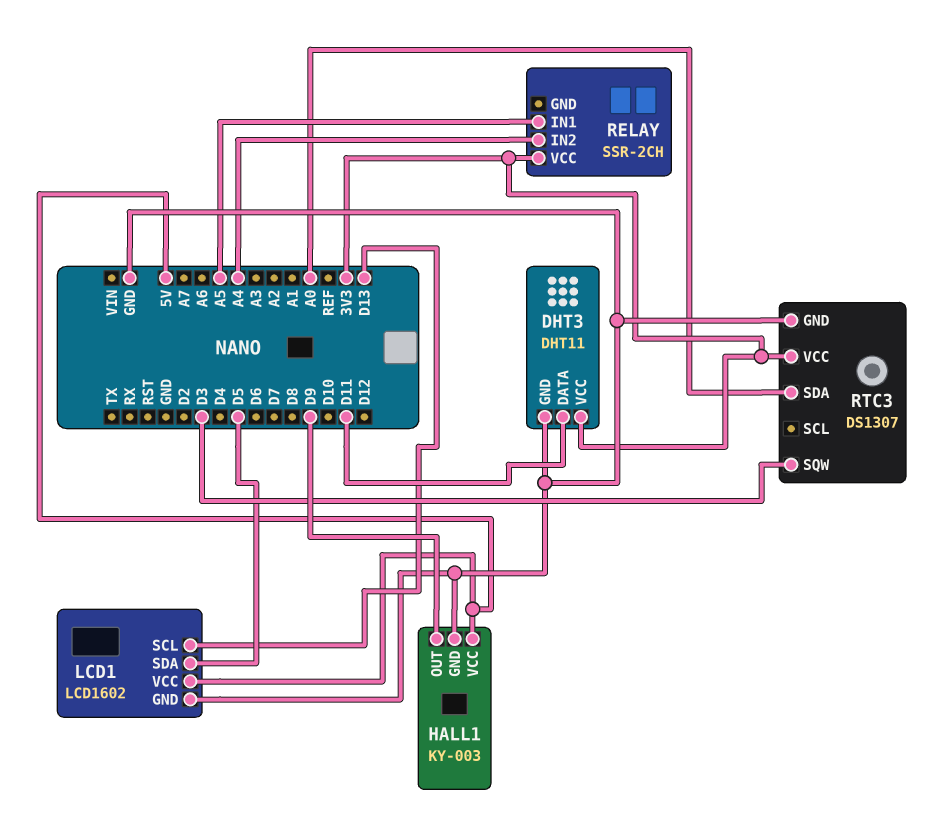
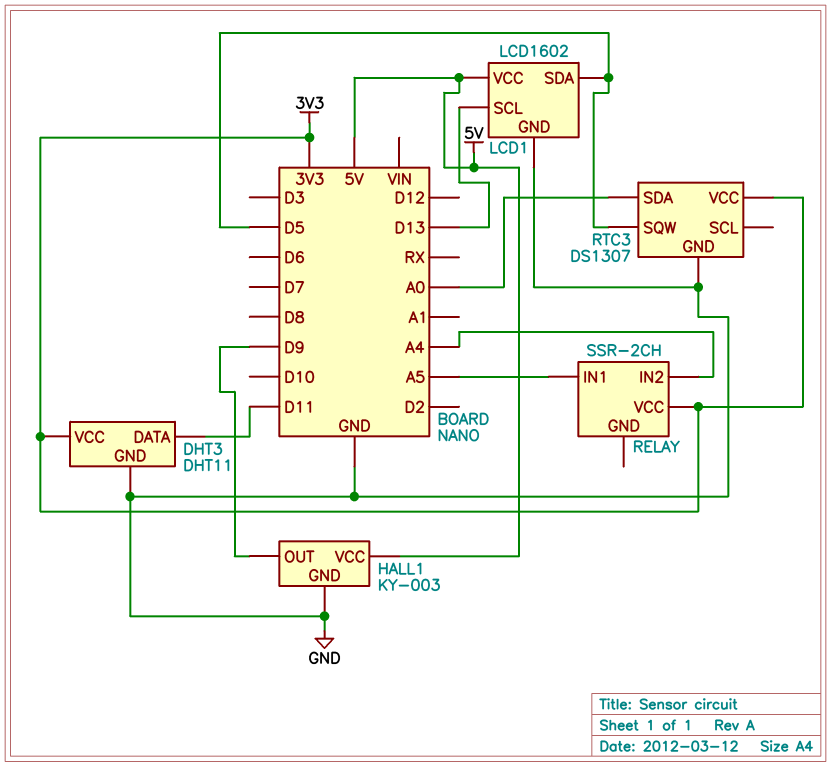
RTC3 pin SQW: D3 -> D5

